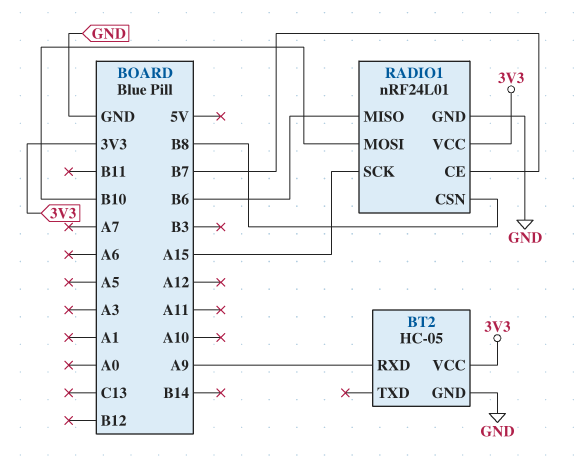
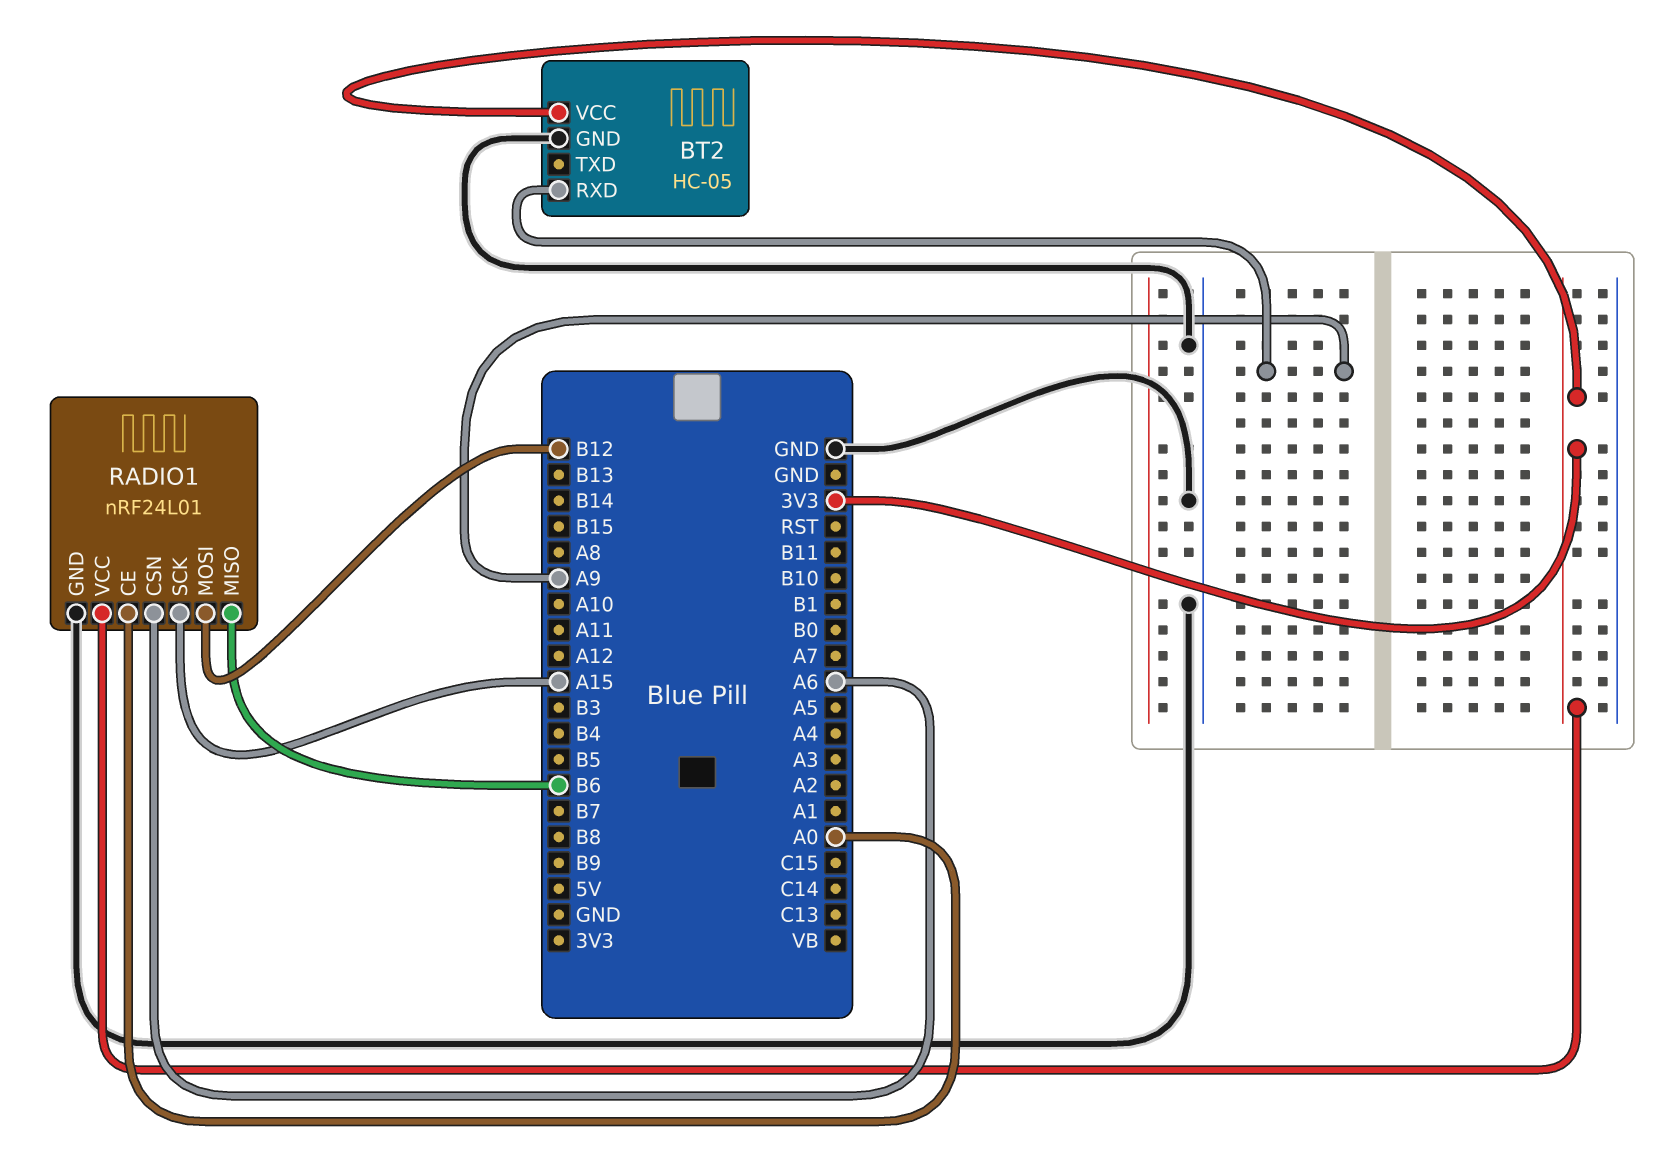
RADIO1 pin CE: B7 -> A0
RADIO1 pin CSN: B8 -> A6
RADIO1 pin MOSI: B10 -> B12

